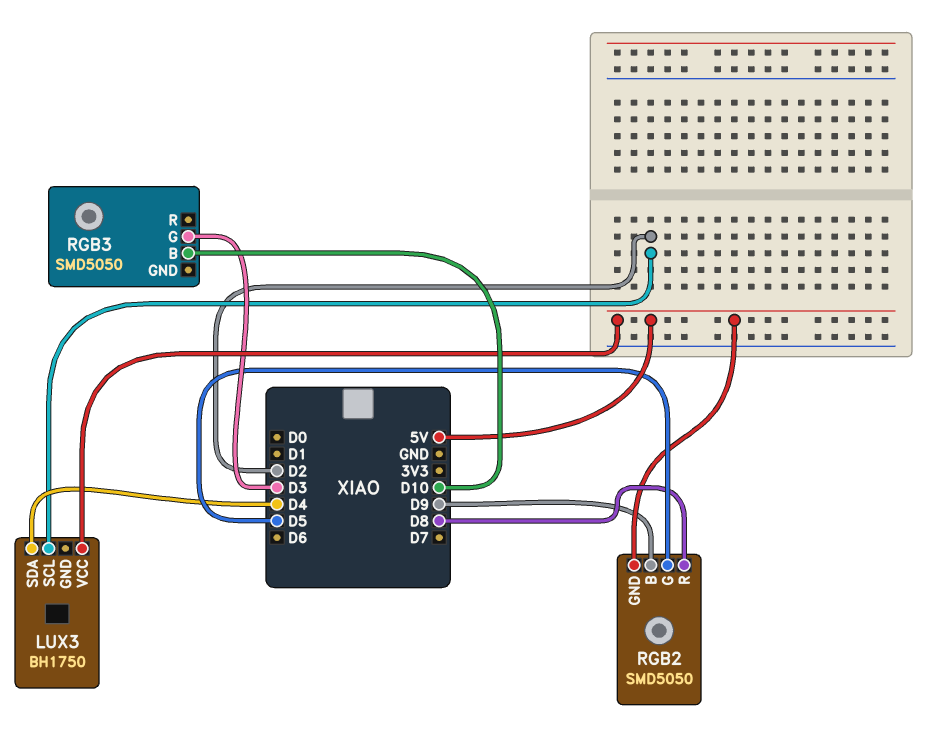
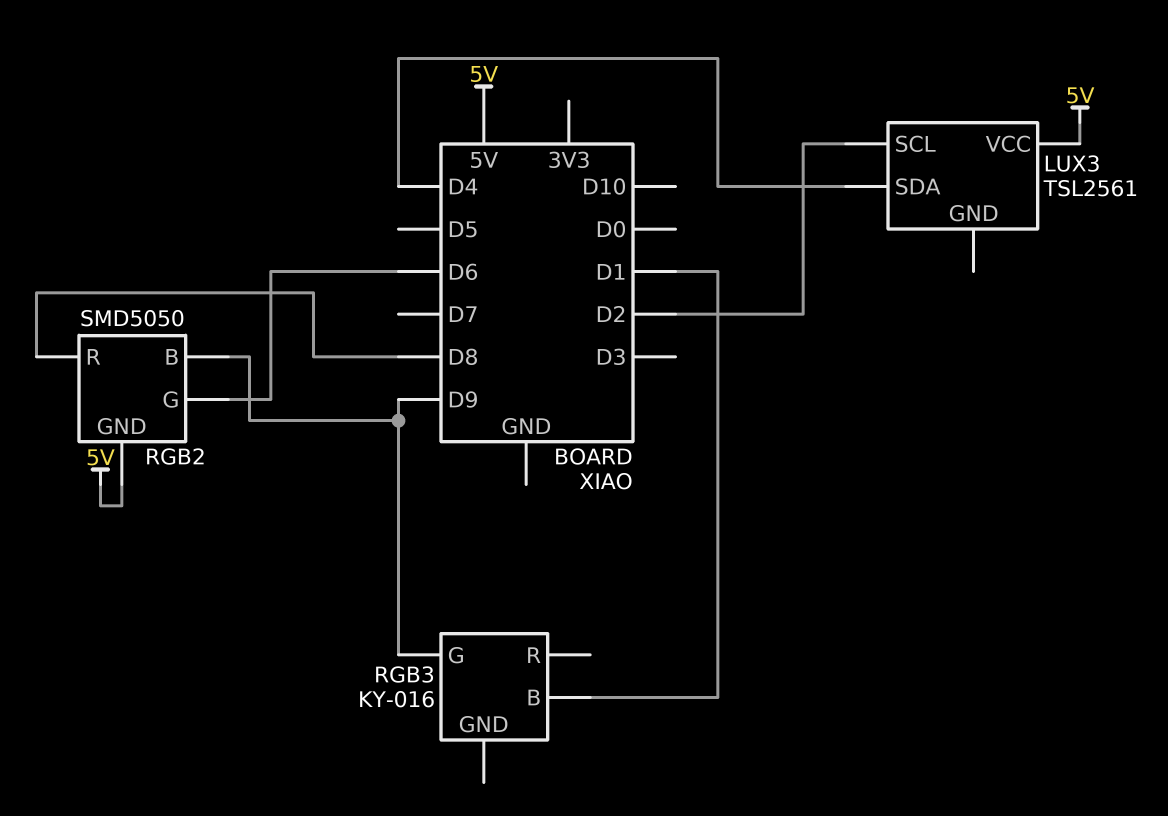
LUX3: BH1750 -> TSL2561
RGB2 pin G: D5 -> D6
RGB3: SMD5050 -> KY-016
RGB3 pin B: D10 -> D1
RGB3 pin G: D3 -> D9

